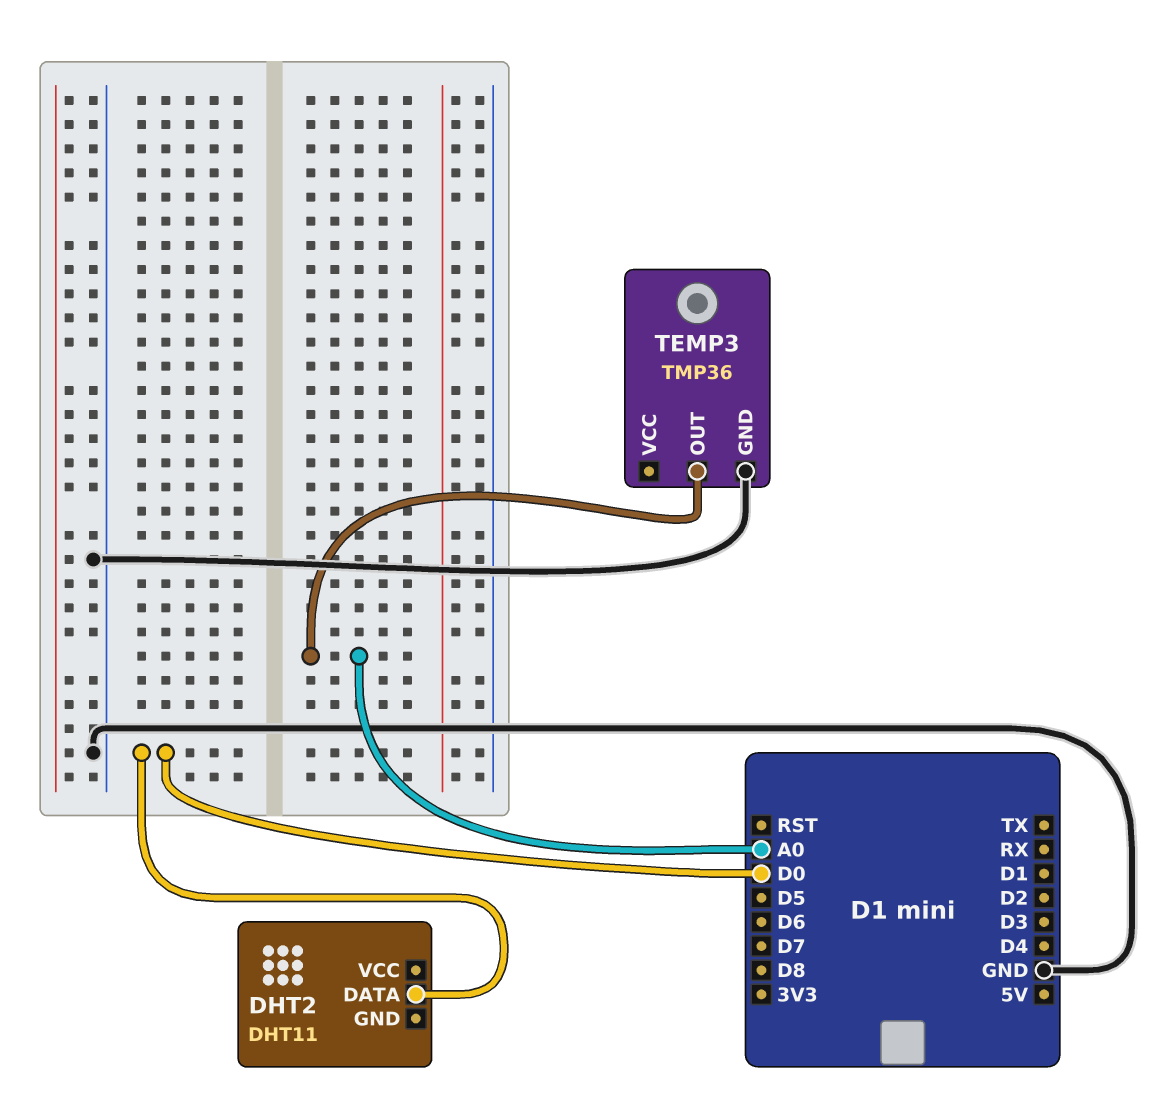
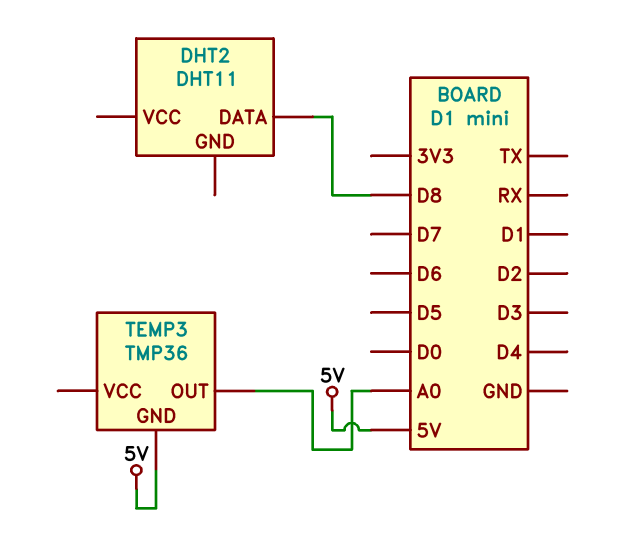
DHT2 pin DATA: D0 -> D8
TEMP3 pin GND: GND -> 5V

